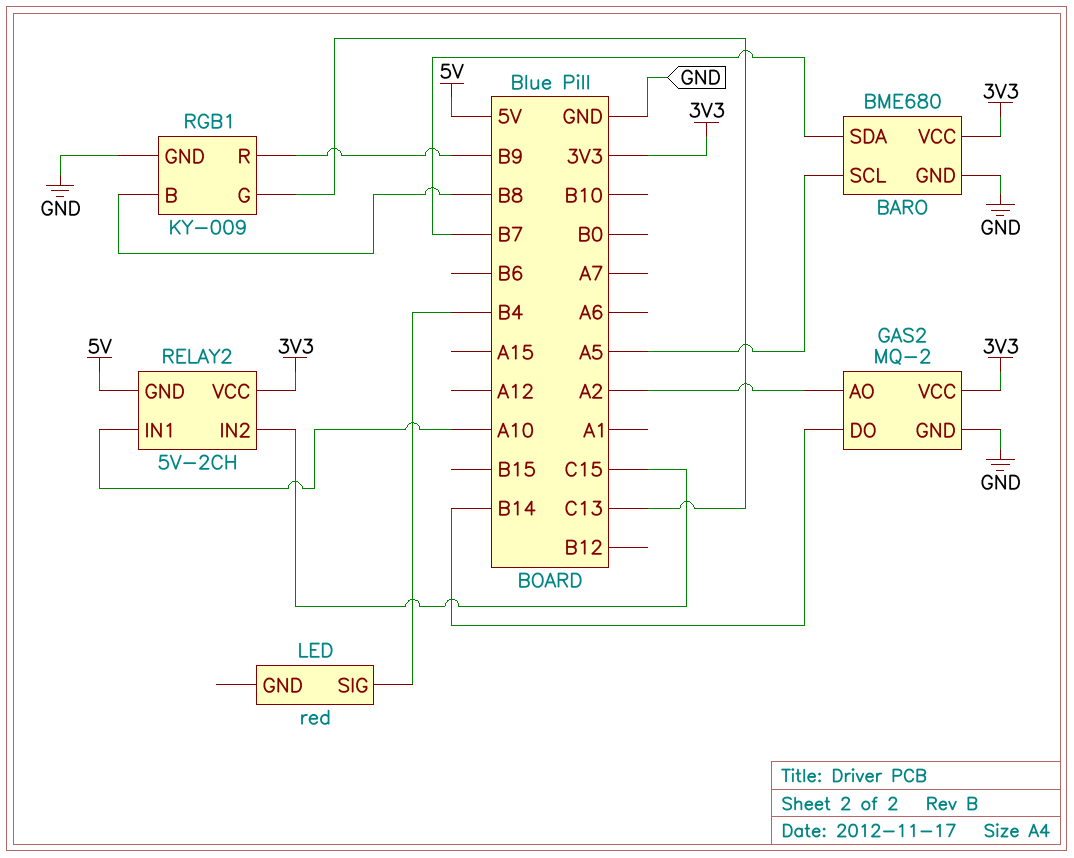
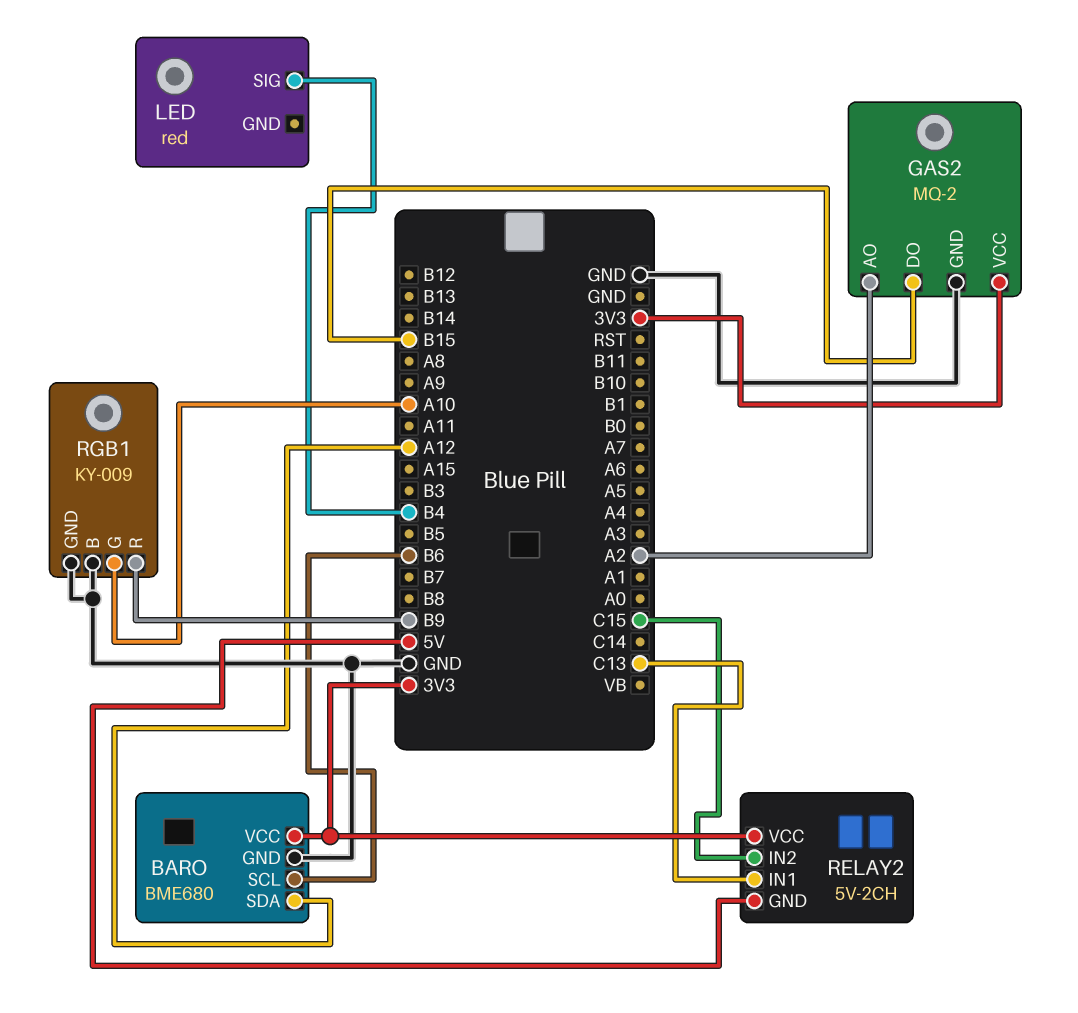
BARO pin SCL: A5 -> B6
BARO pin SDA: B7 -> A12
GAS2 pin DO: B14 -> B15
RELAY2 pin IN1: A10 -> C13
RGB1 pin B: B8 -> GND
RGB1 pin G: C13 -> A10

